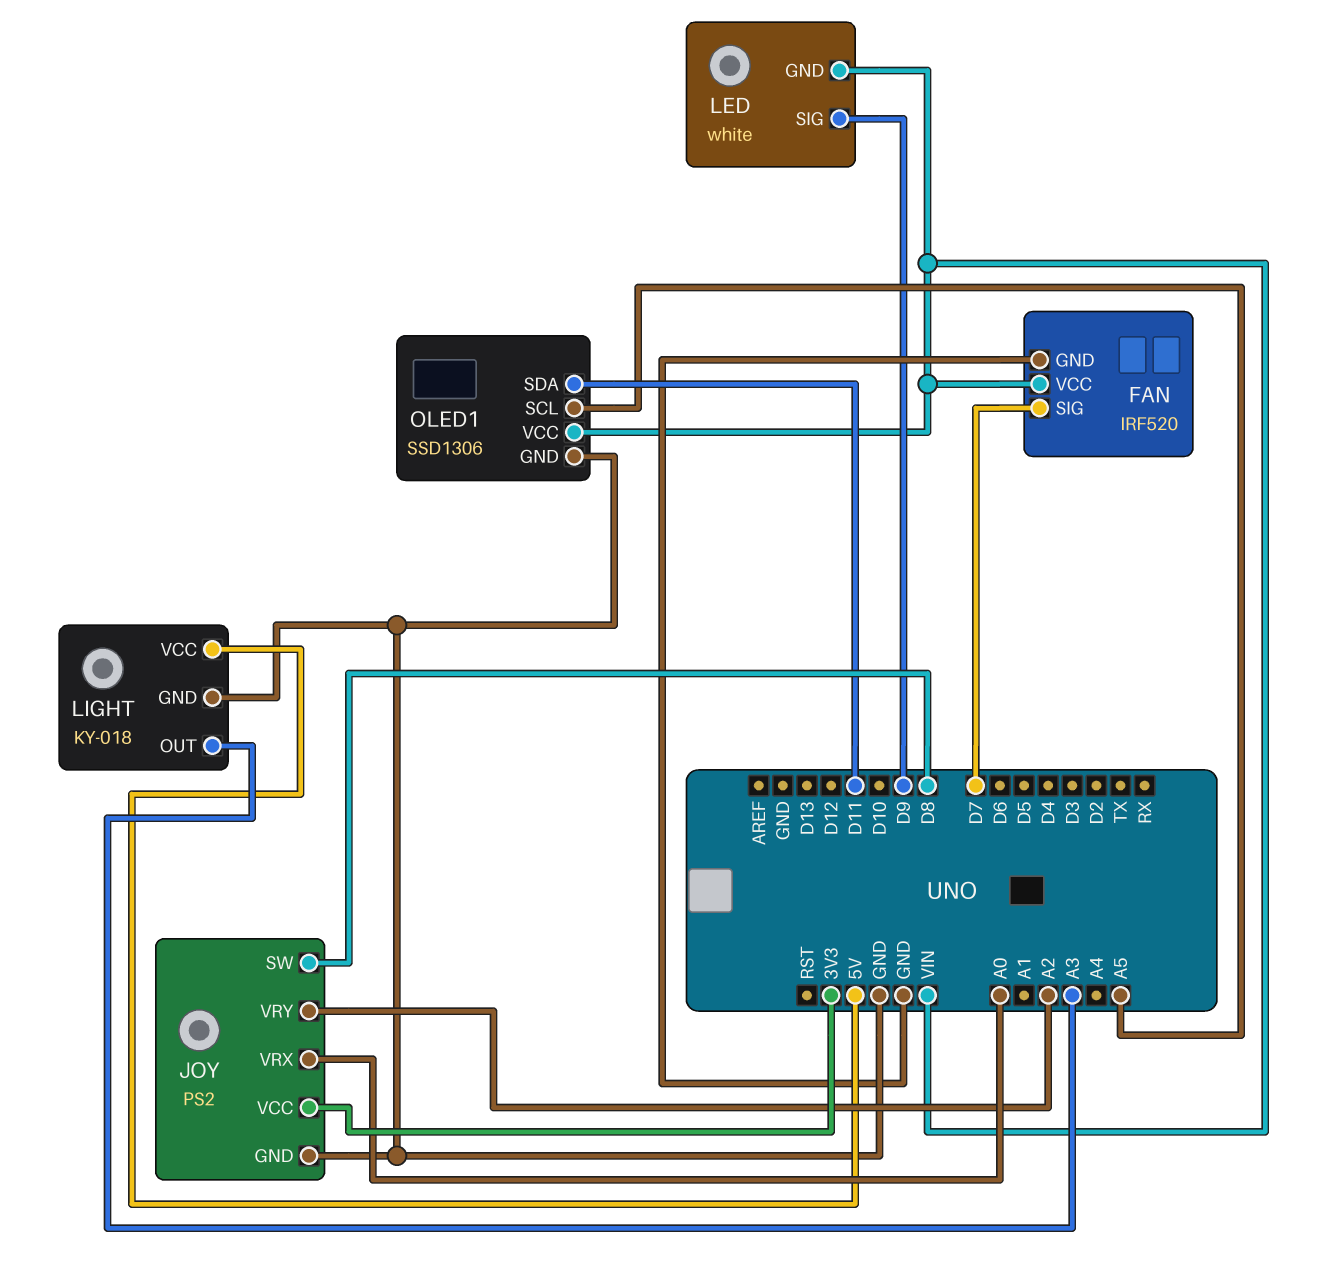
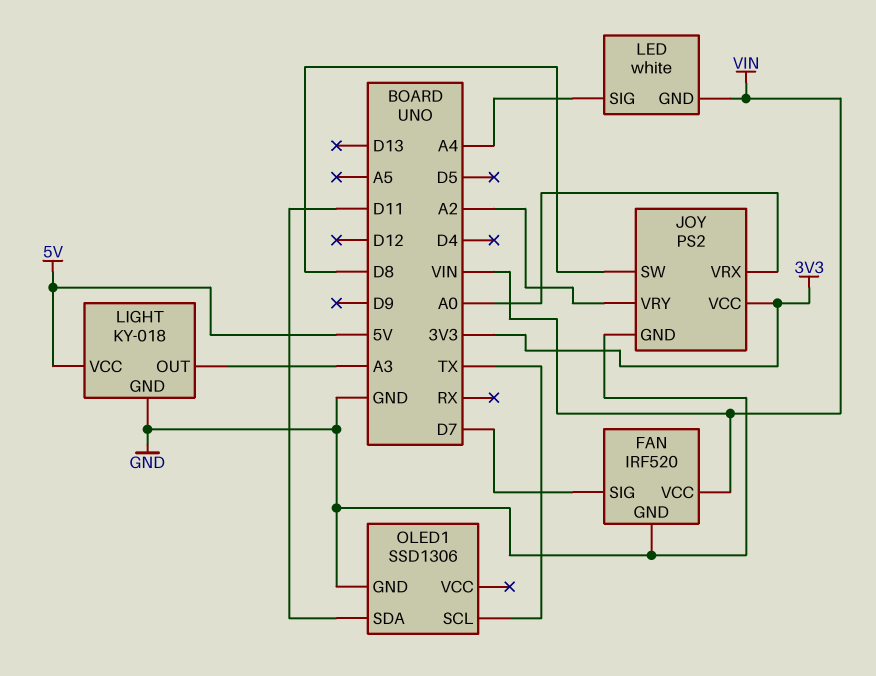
LED pin SIG: D9 -> A4
OLED1 pin SCL: A5 -> TX
OLED1 pin VCC: VIN -> none

